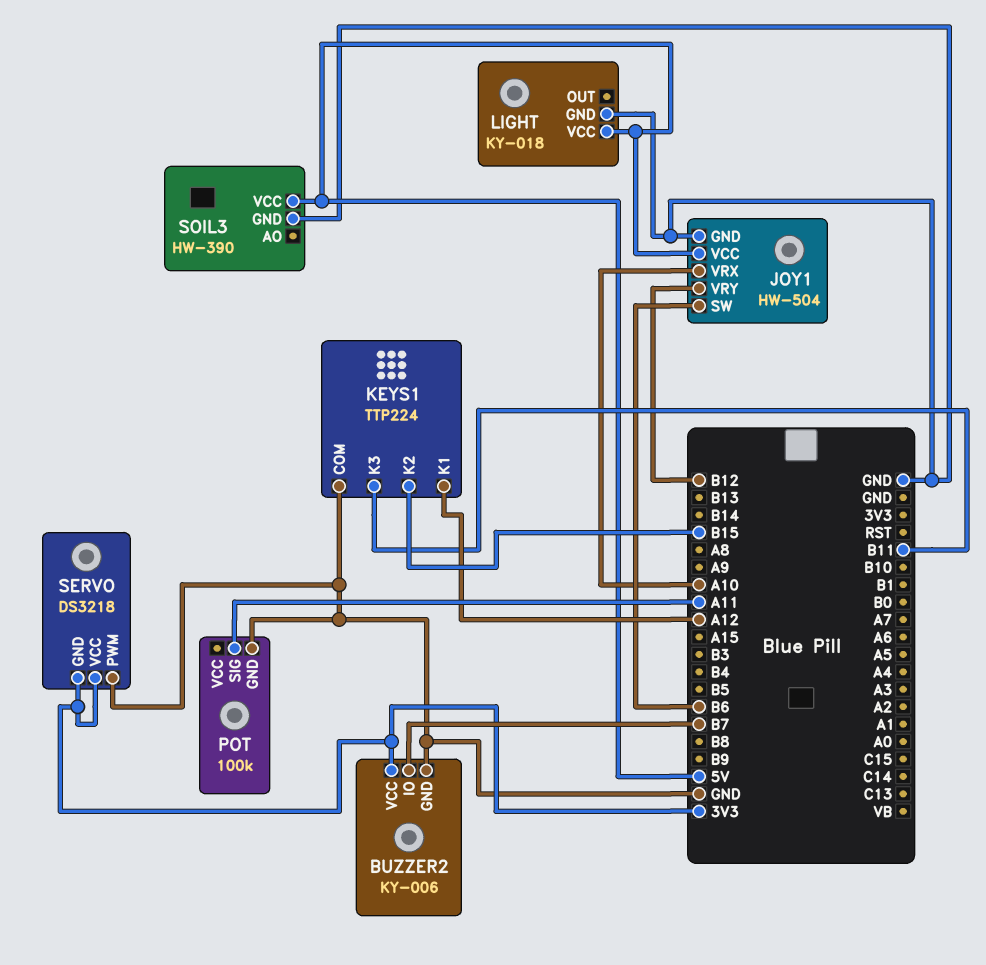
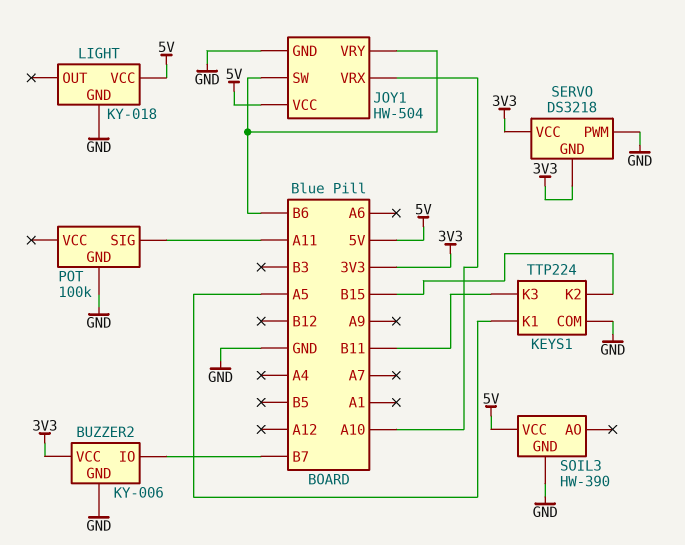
JOY1 pin VRY: B12 -> B6
KEYS1 pin K1: A12 -> A5

